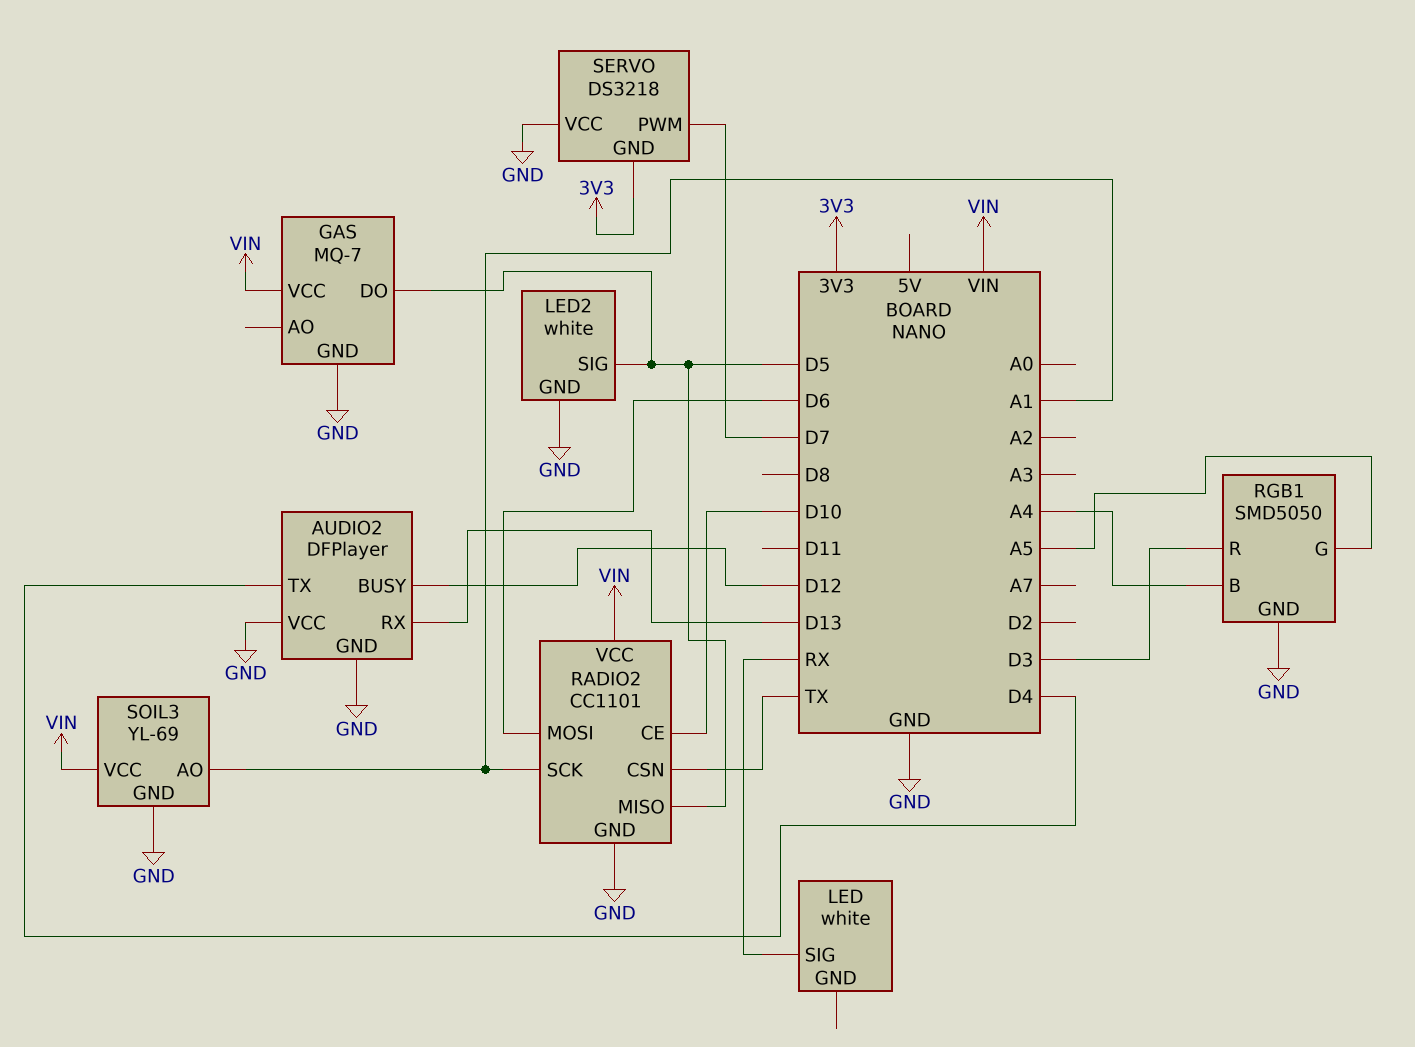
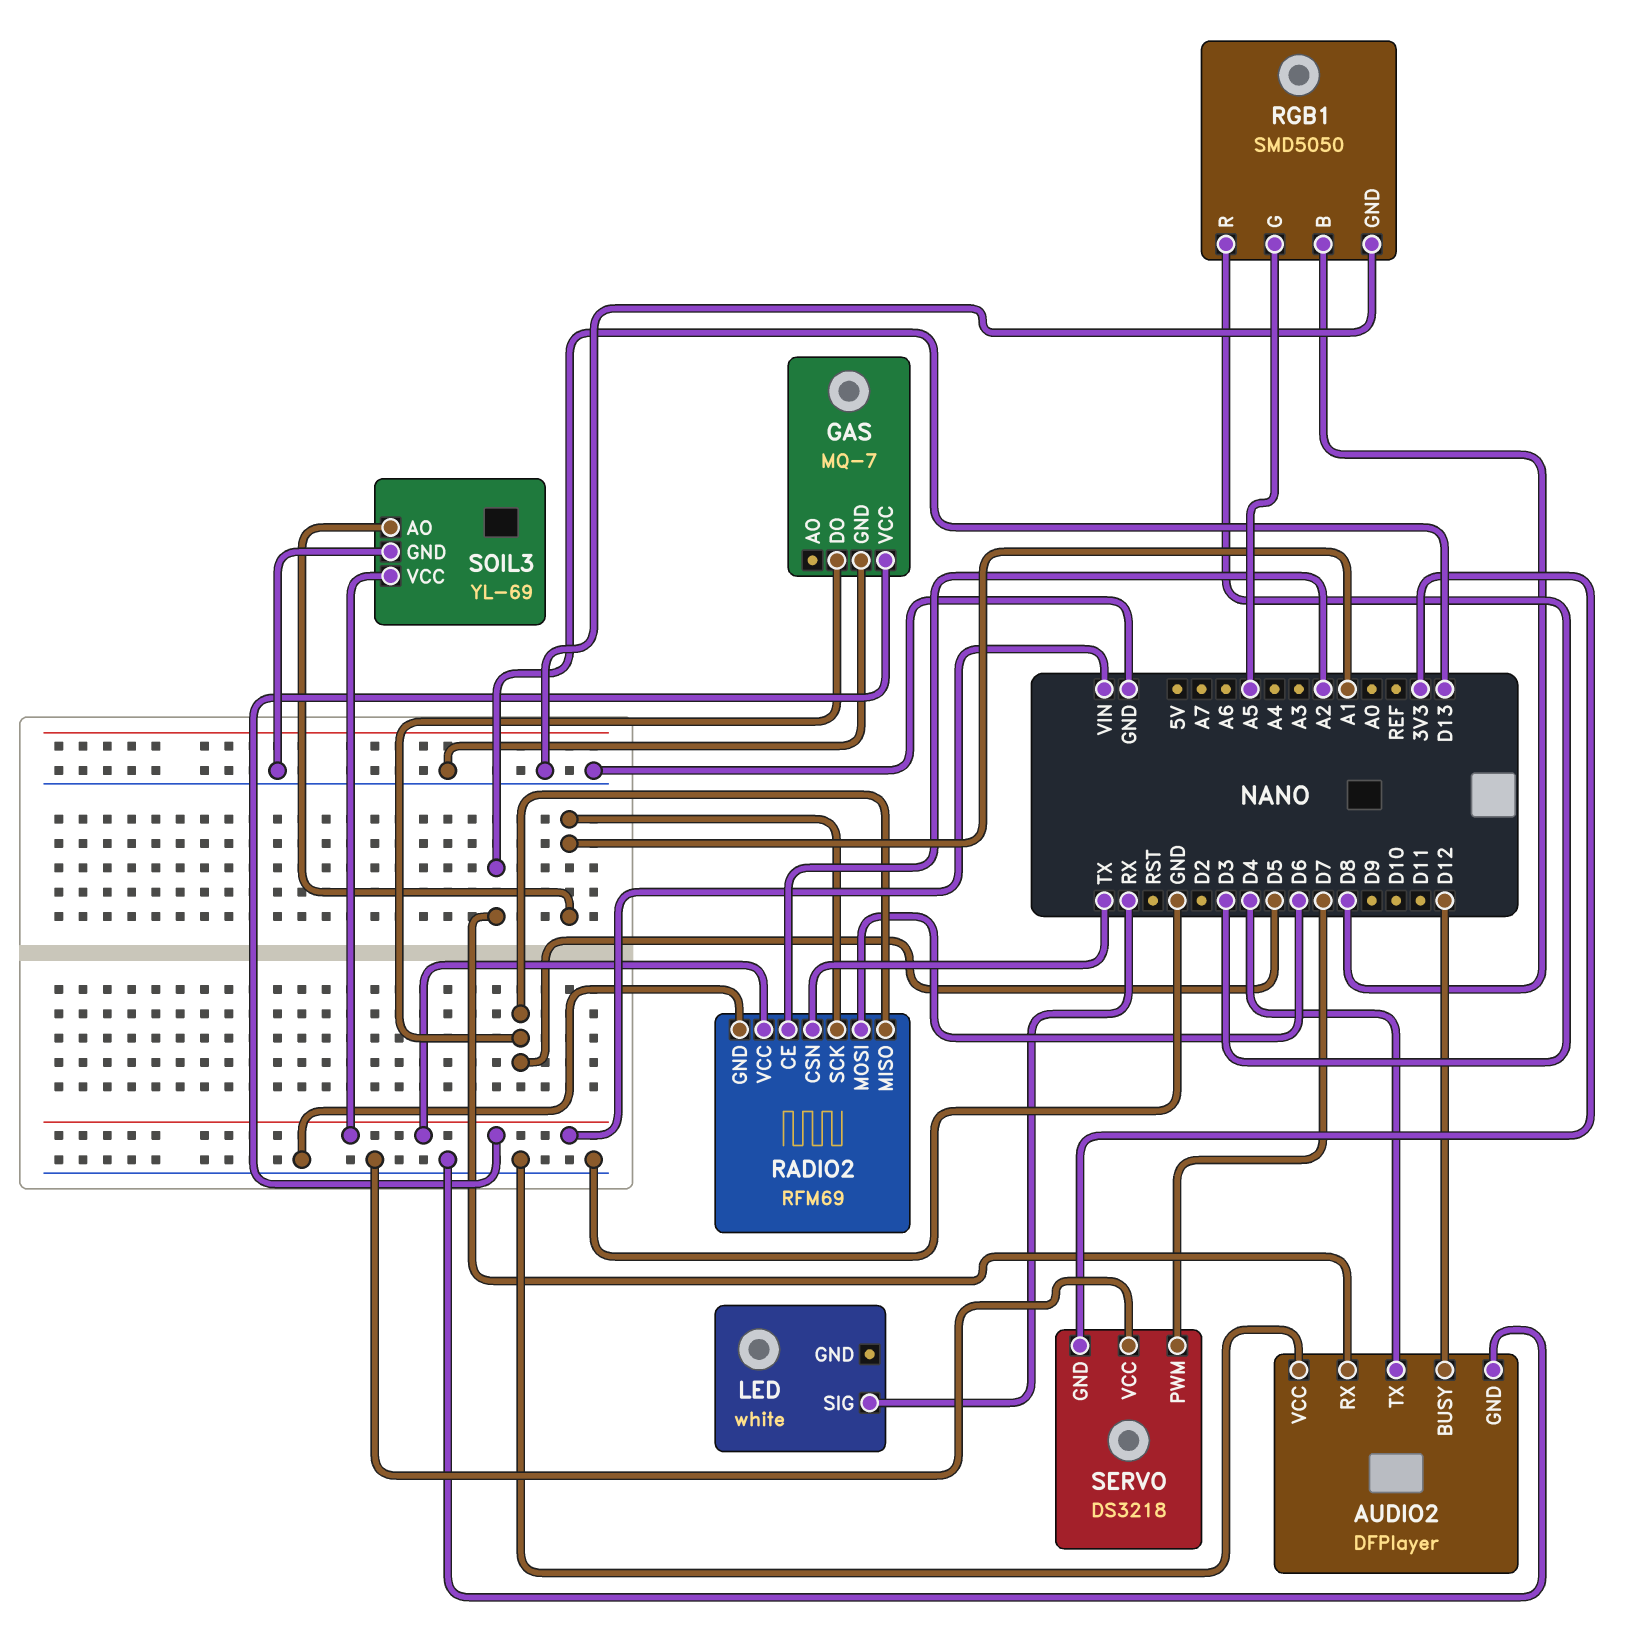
LED2: white -> none
LED2 pin GND: GND -> none
LED2 pin SIG: D5 -> none
RADIO2: CC1101 -> RFM69
RADIO2 pin CE: D10 -> A2
RGB1 pin B: A4 -> D8

